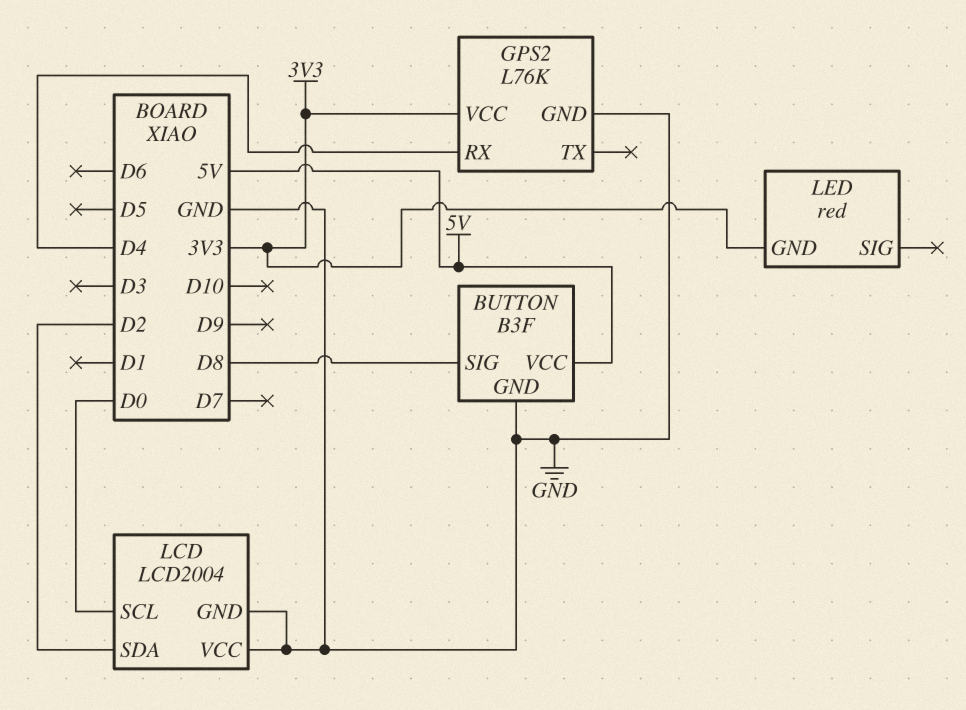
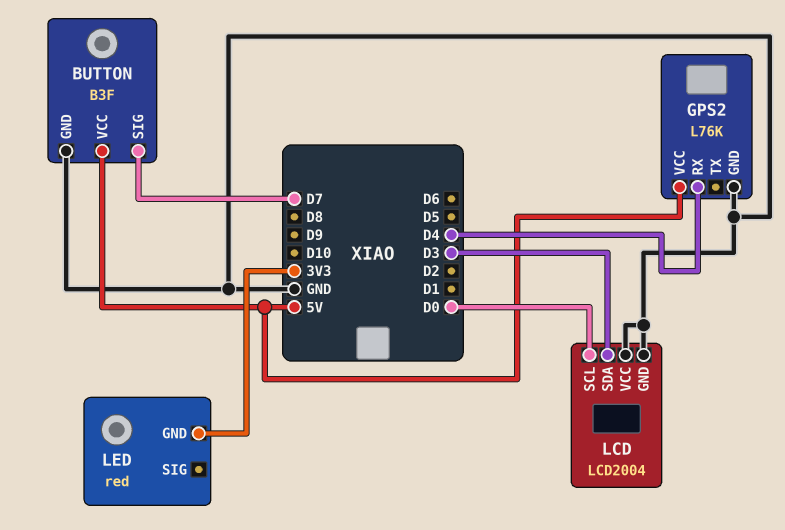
BUTTON pin SIG: D8 -> D7
GPS2 pin VCC: 3V3 -> 5V
LCD pin SDA: D2 -> D3

